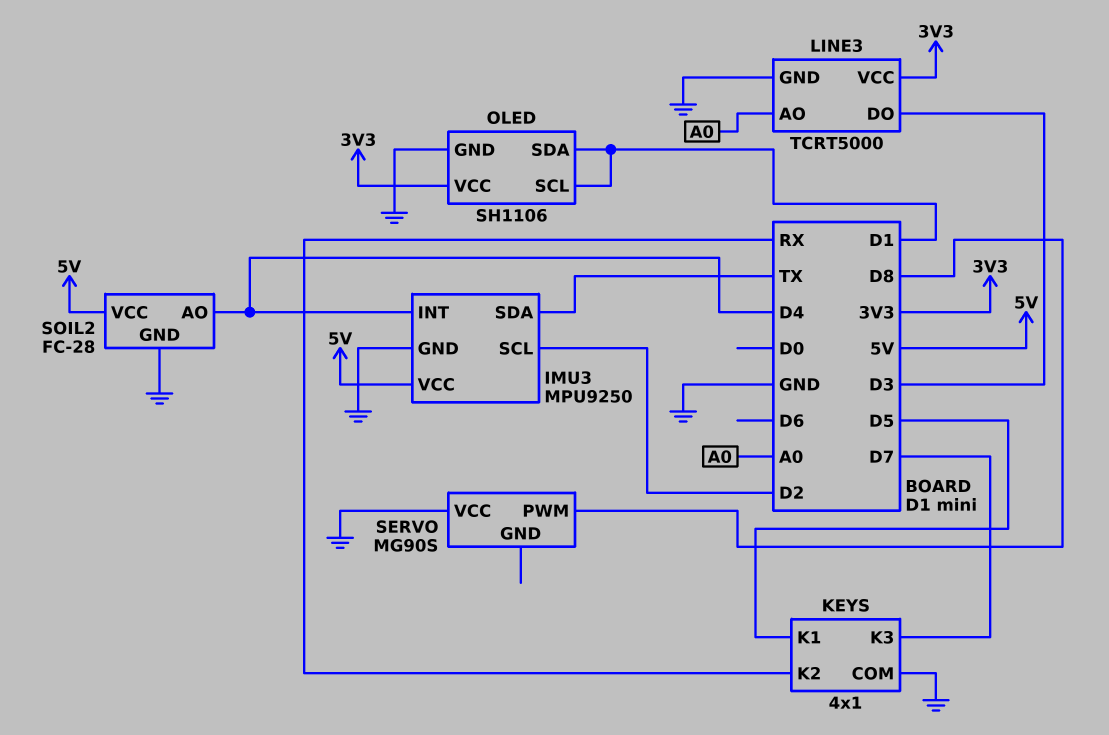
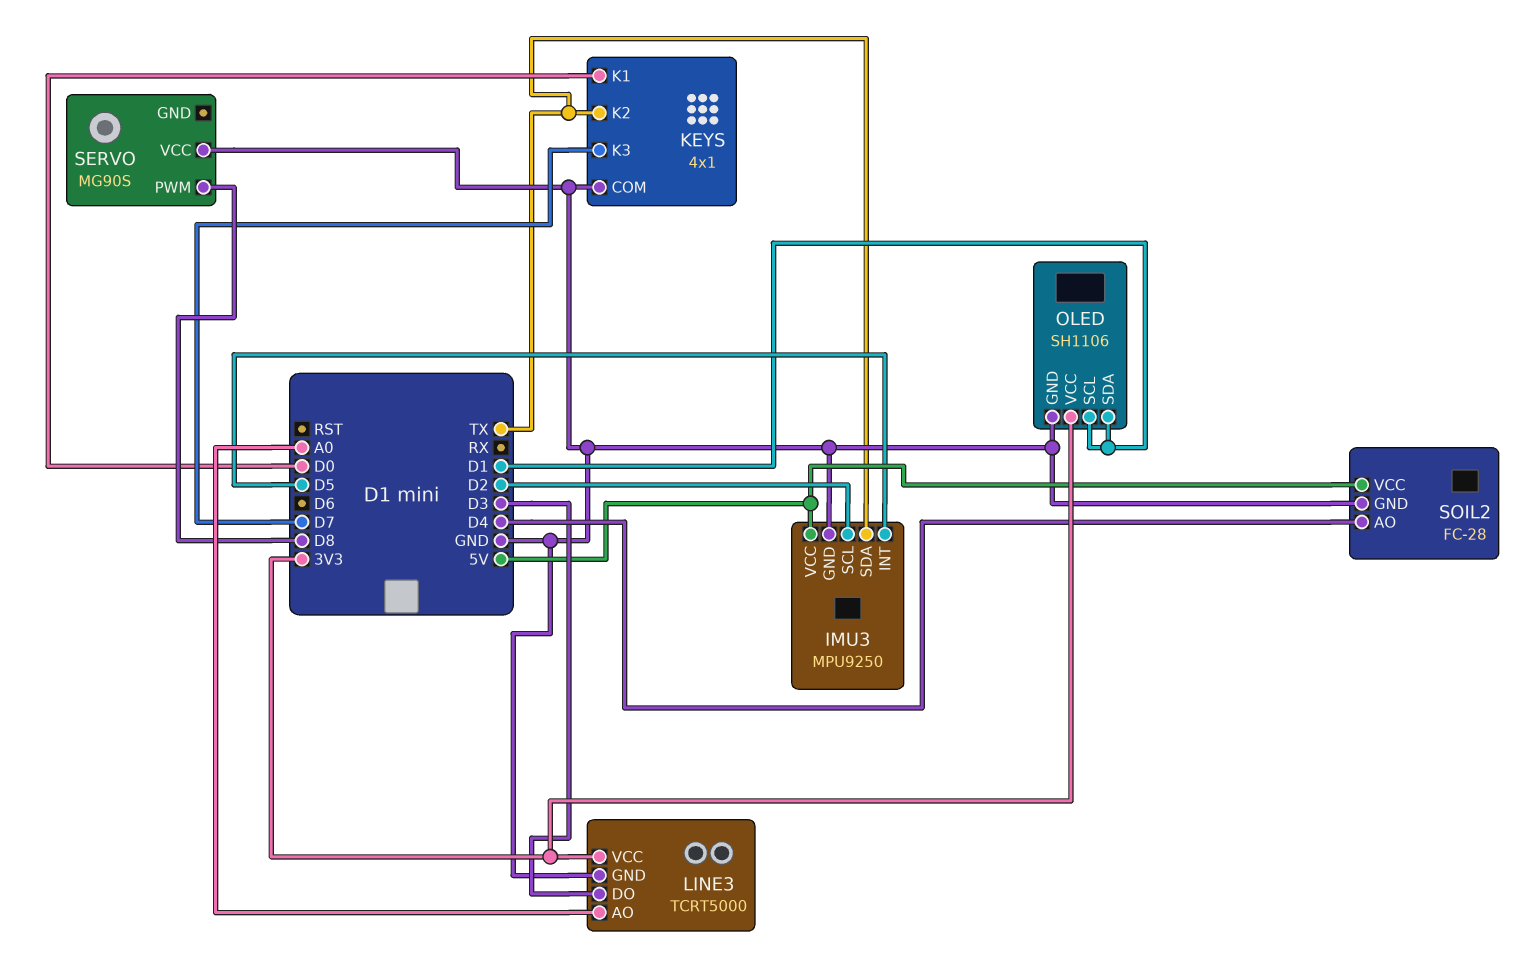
IMU3 pin INT: D4 -> D5
KEYS pin K1: D5 -> D0
KEYS pin K2: RX -> TX

